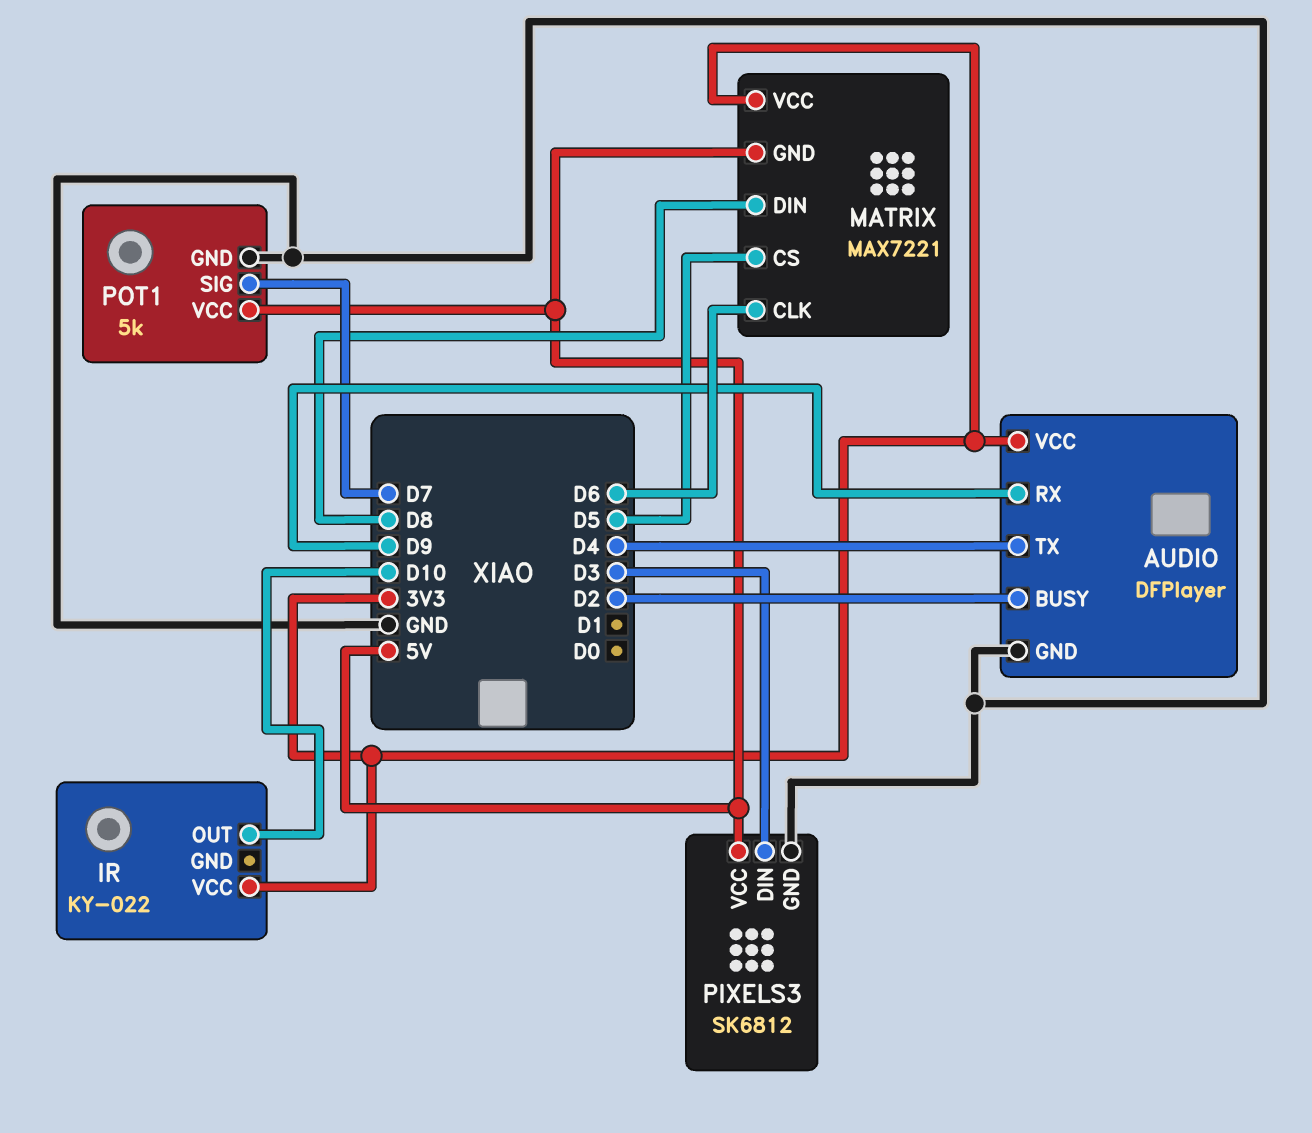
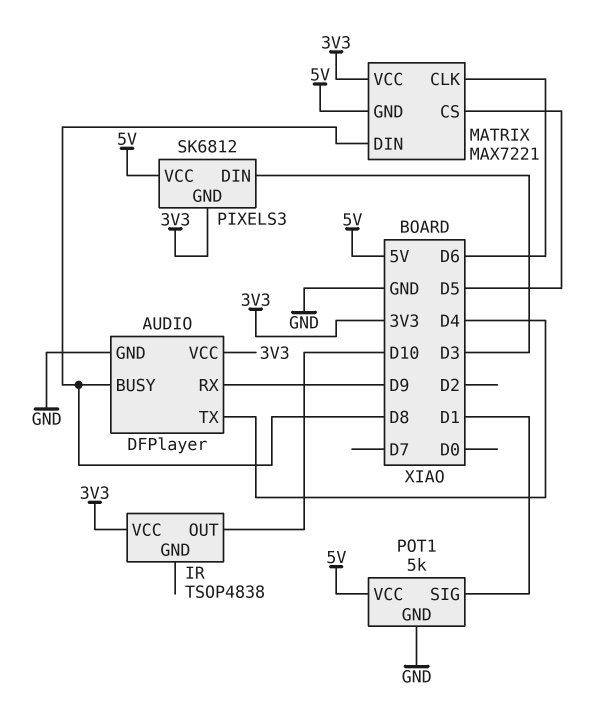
AUDIO pin BUSY: D2 -> D8
IR: KY-022 -> TSOP4838
PIXELS3 pin GND: GND -> 3V3
POT1 pin SIG: D7 -> D1

